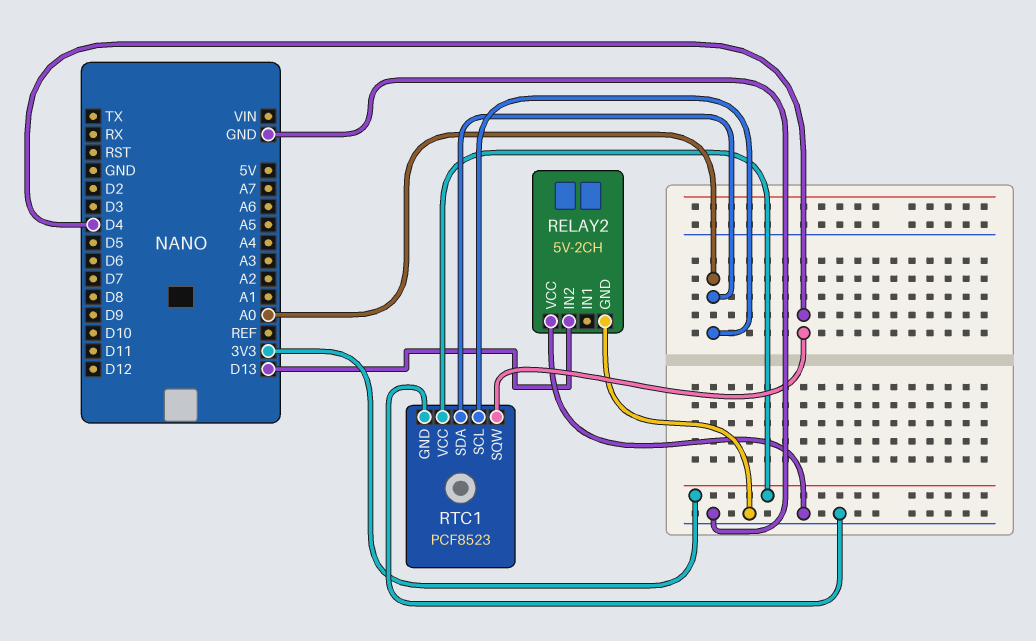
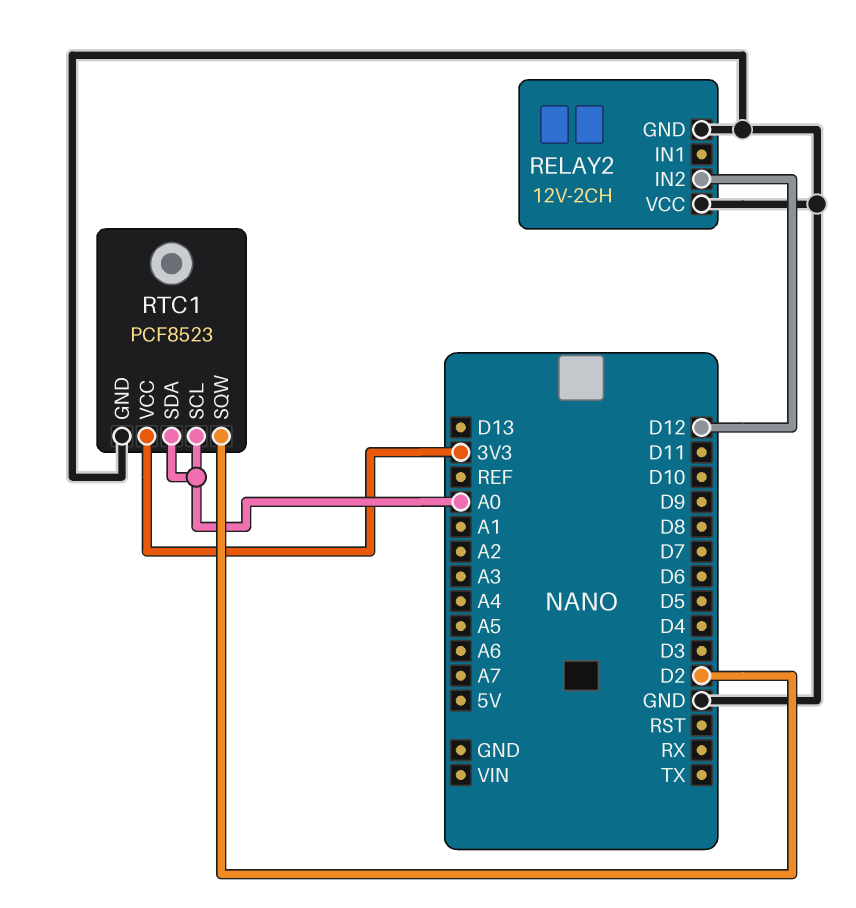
RELAY2: 5V-2CH -> 12V-2CH
RELAY2 pin IN2: D13 -> D12
RTC1 pin SQW: D4 -> D2

